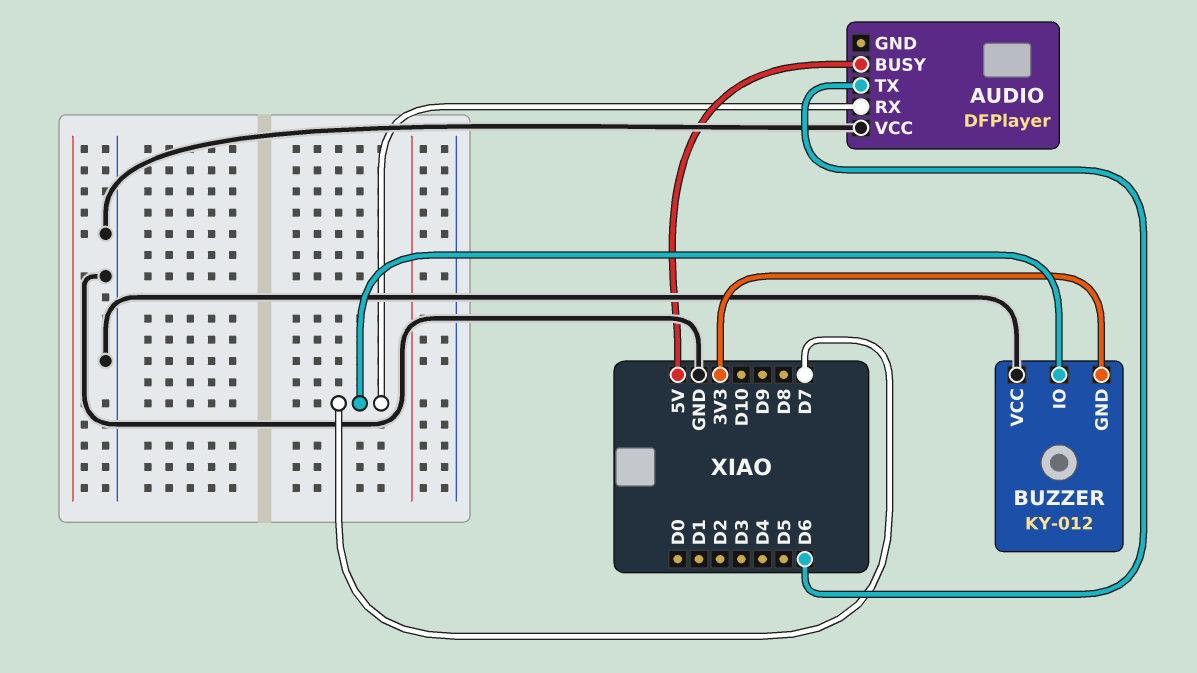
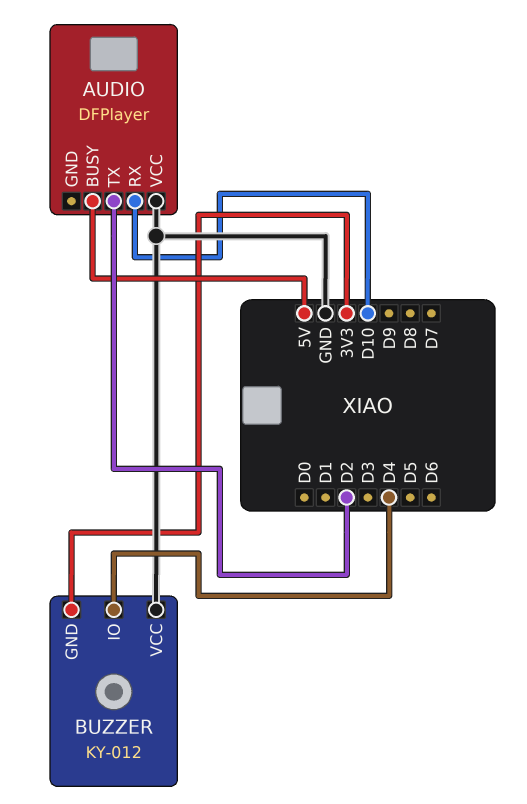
AUDIO pin RX: D7 -> D10
AUDIO pin TX: D6 -> D2
BUZZER pin IO: D7 -> D4

